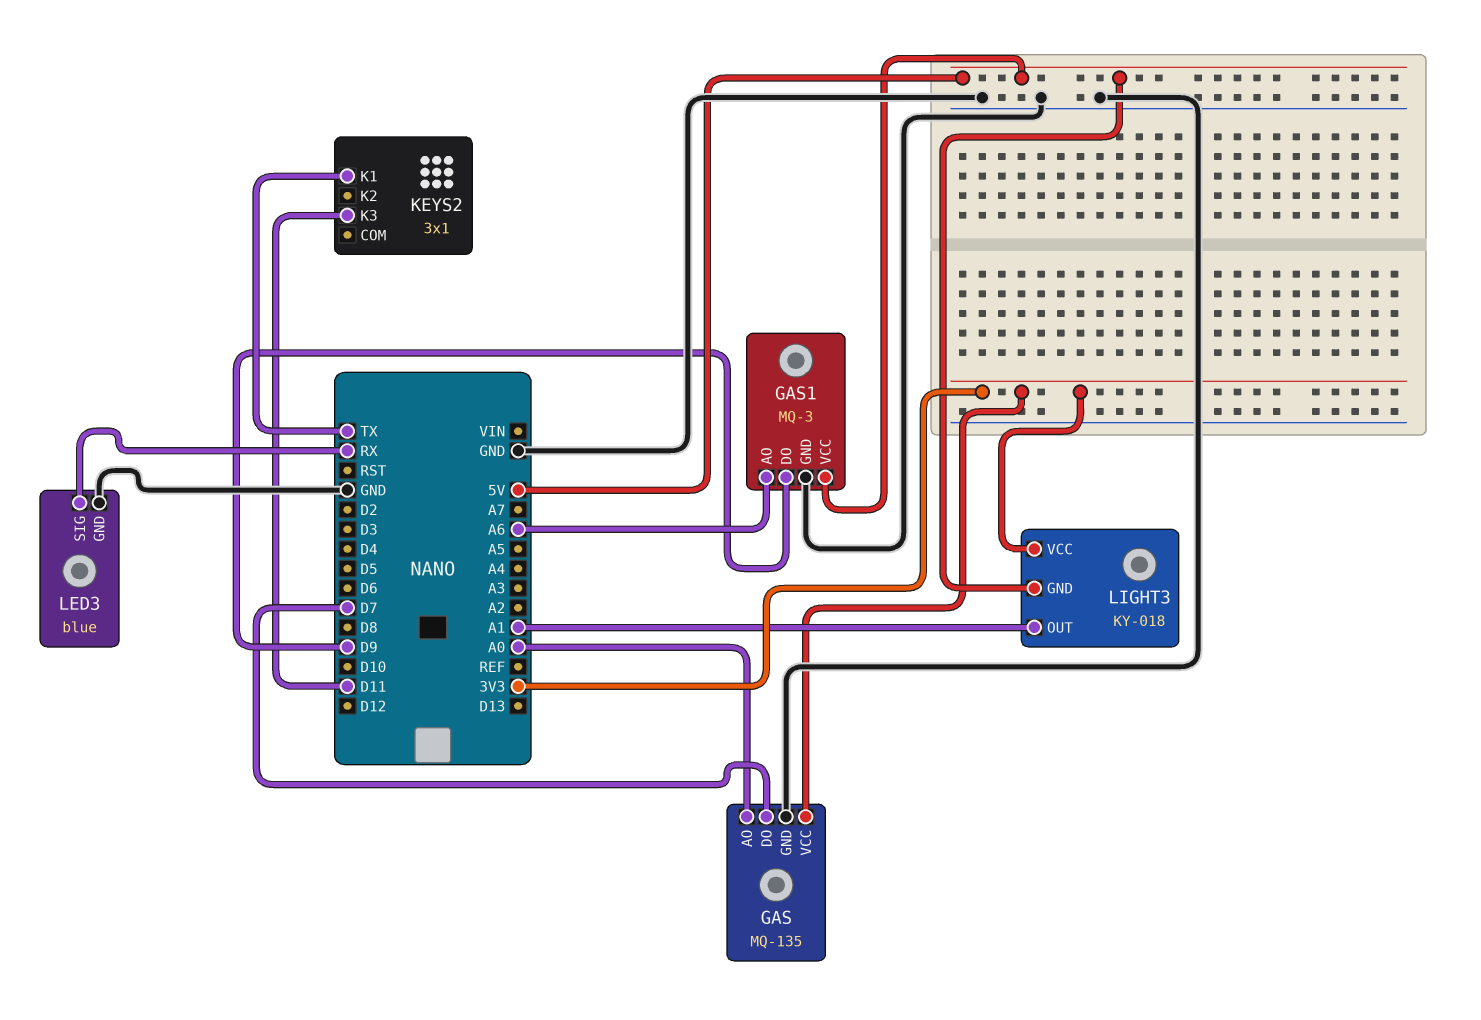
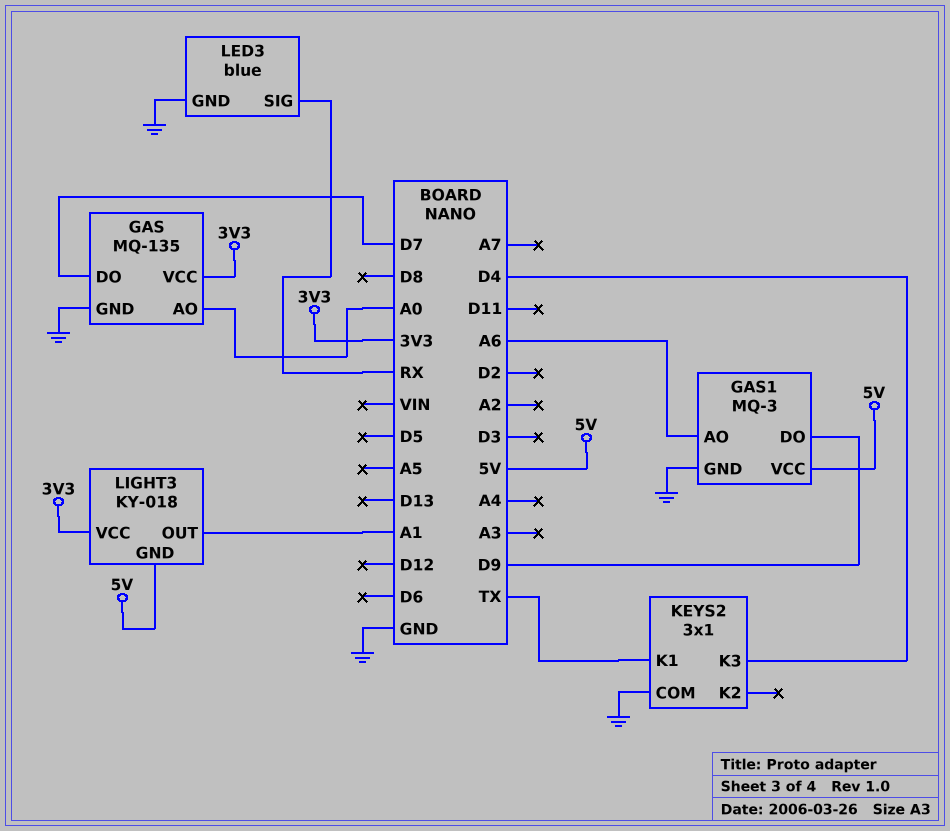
KEYS2 pin COM: none -> GND
KEYS2 pin K3: D11 -> D4

